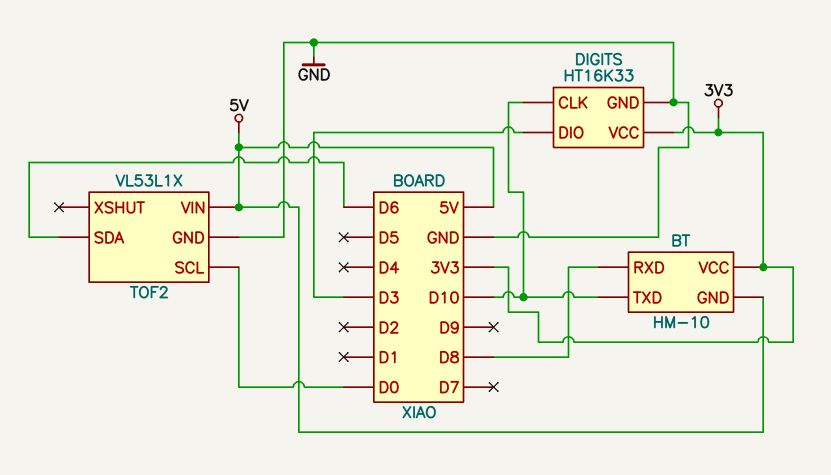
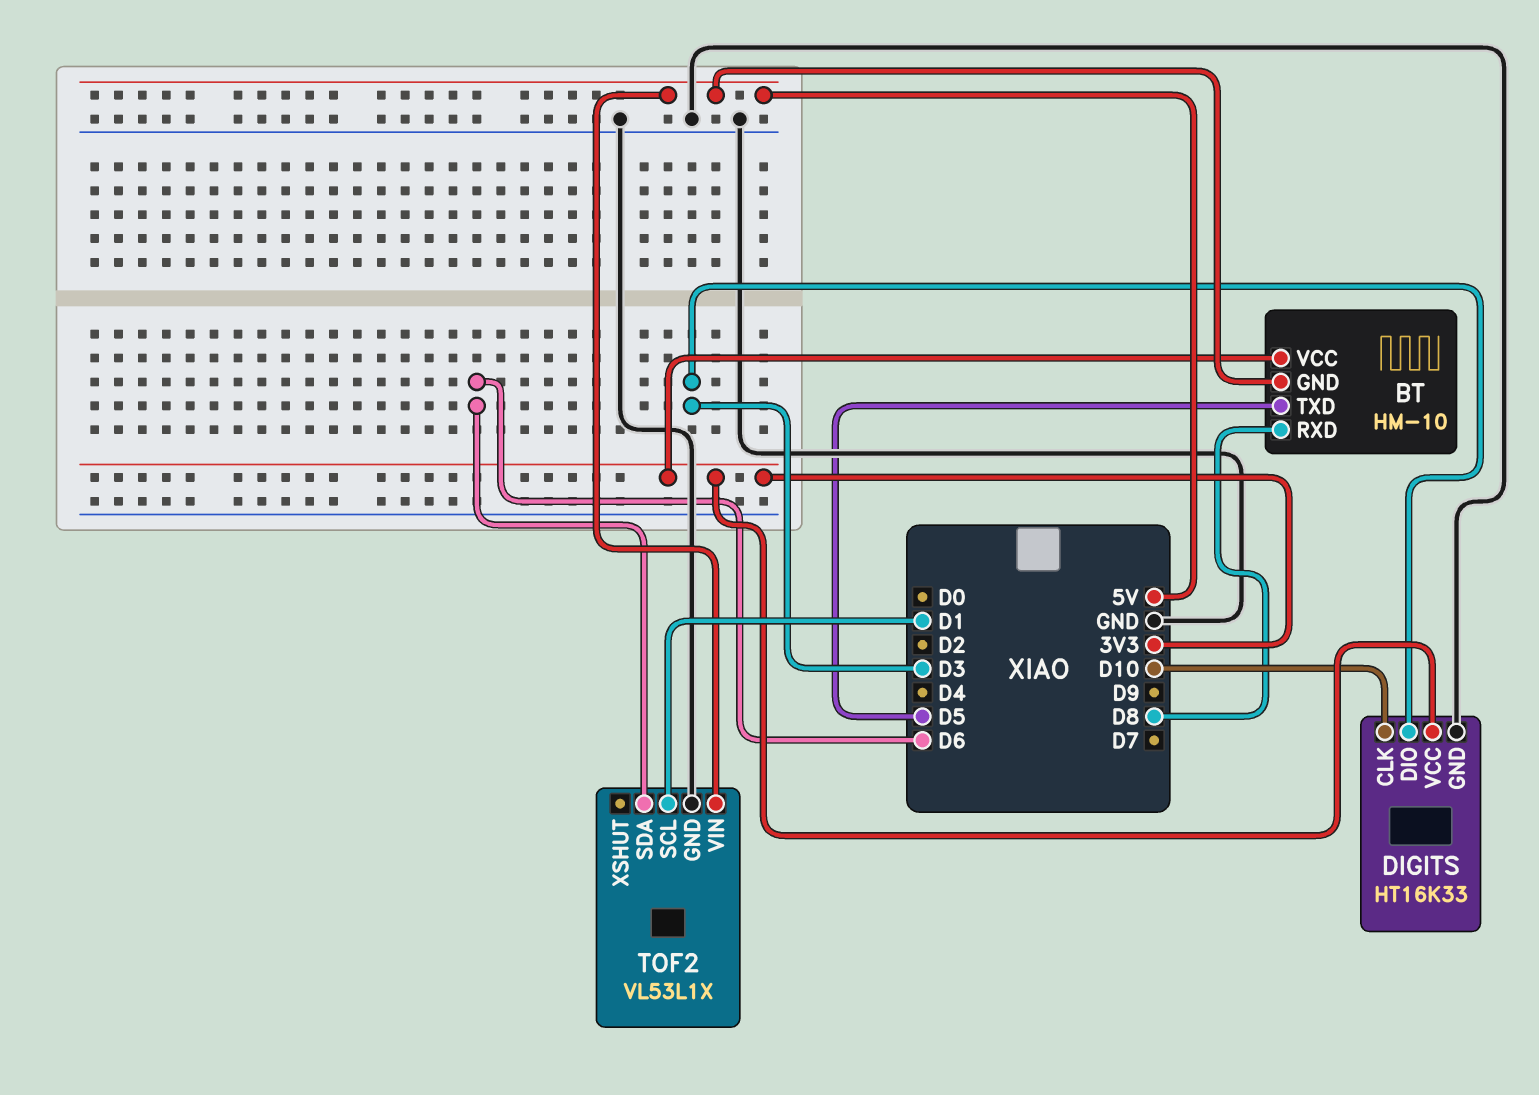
BT pin TXD: D10 -> D5
TOF2 pin SCL: D0 -> D1

